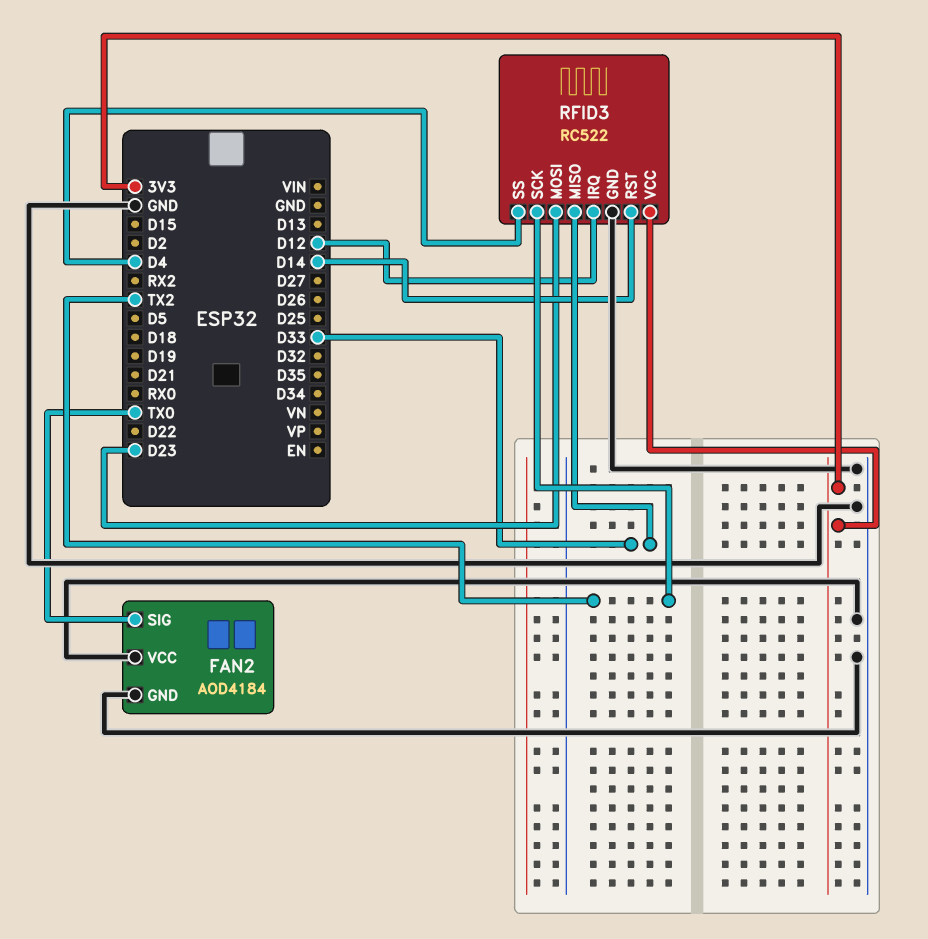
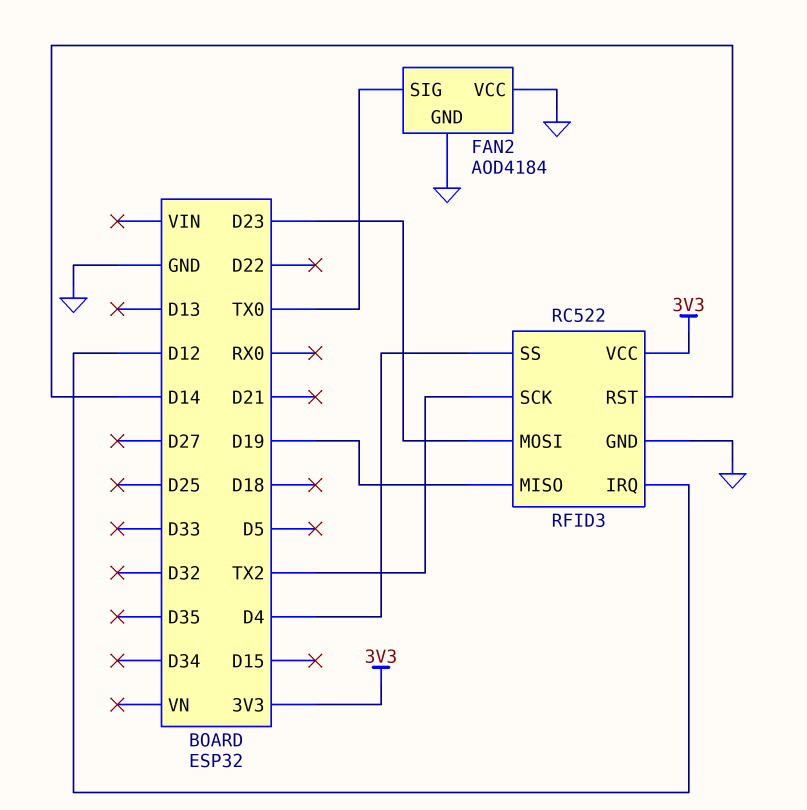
RFID3 pin MISO: D33 -> D19

